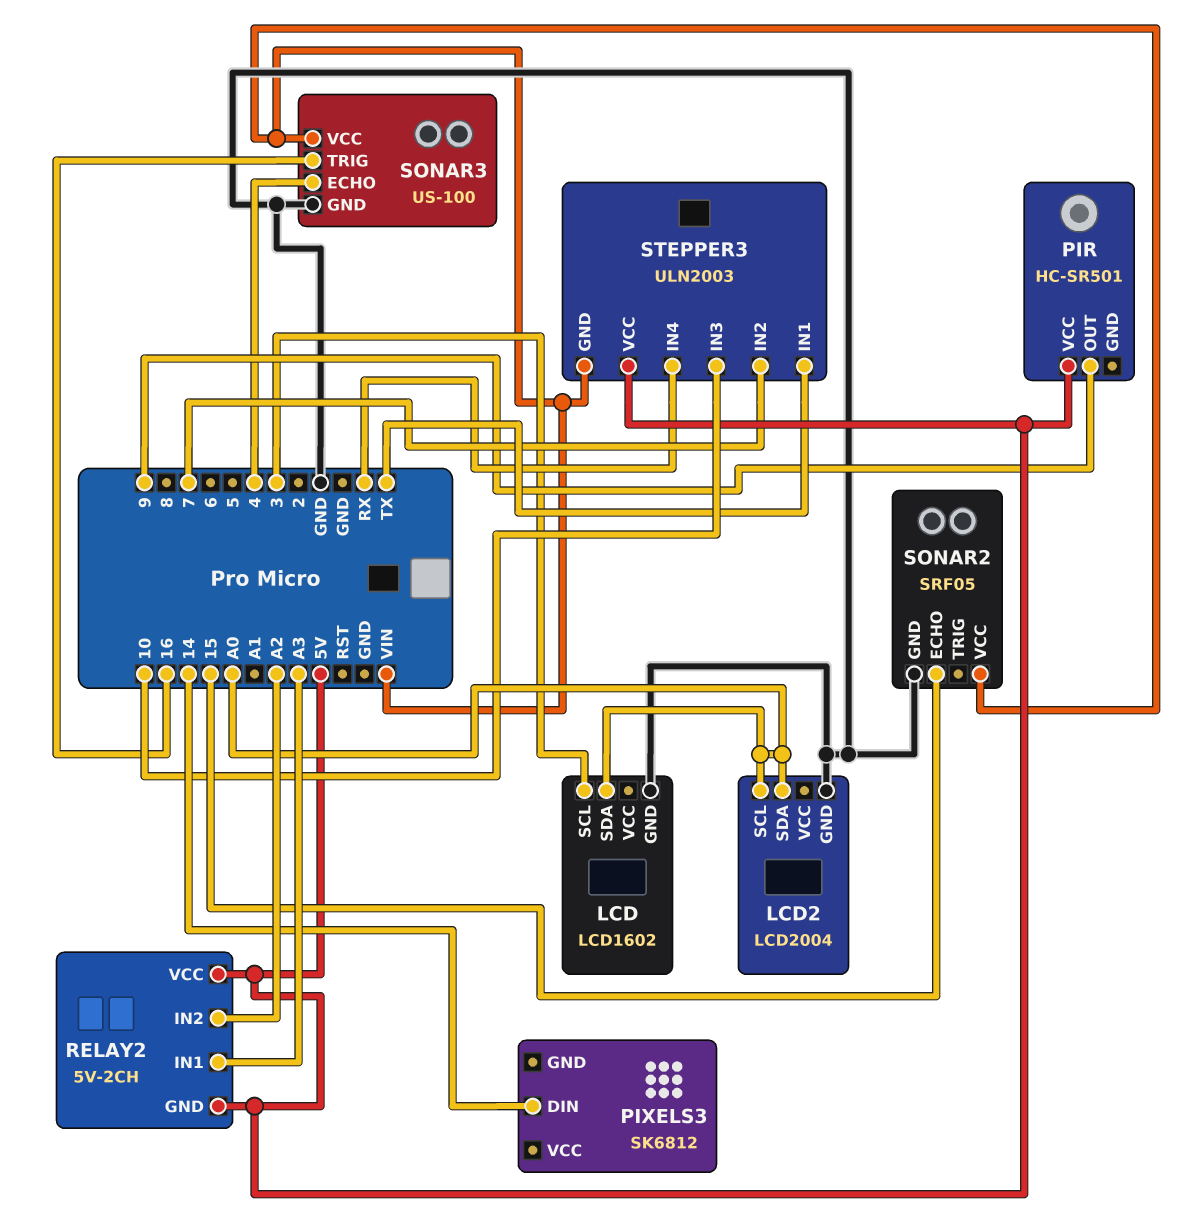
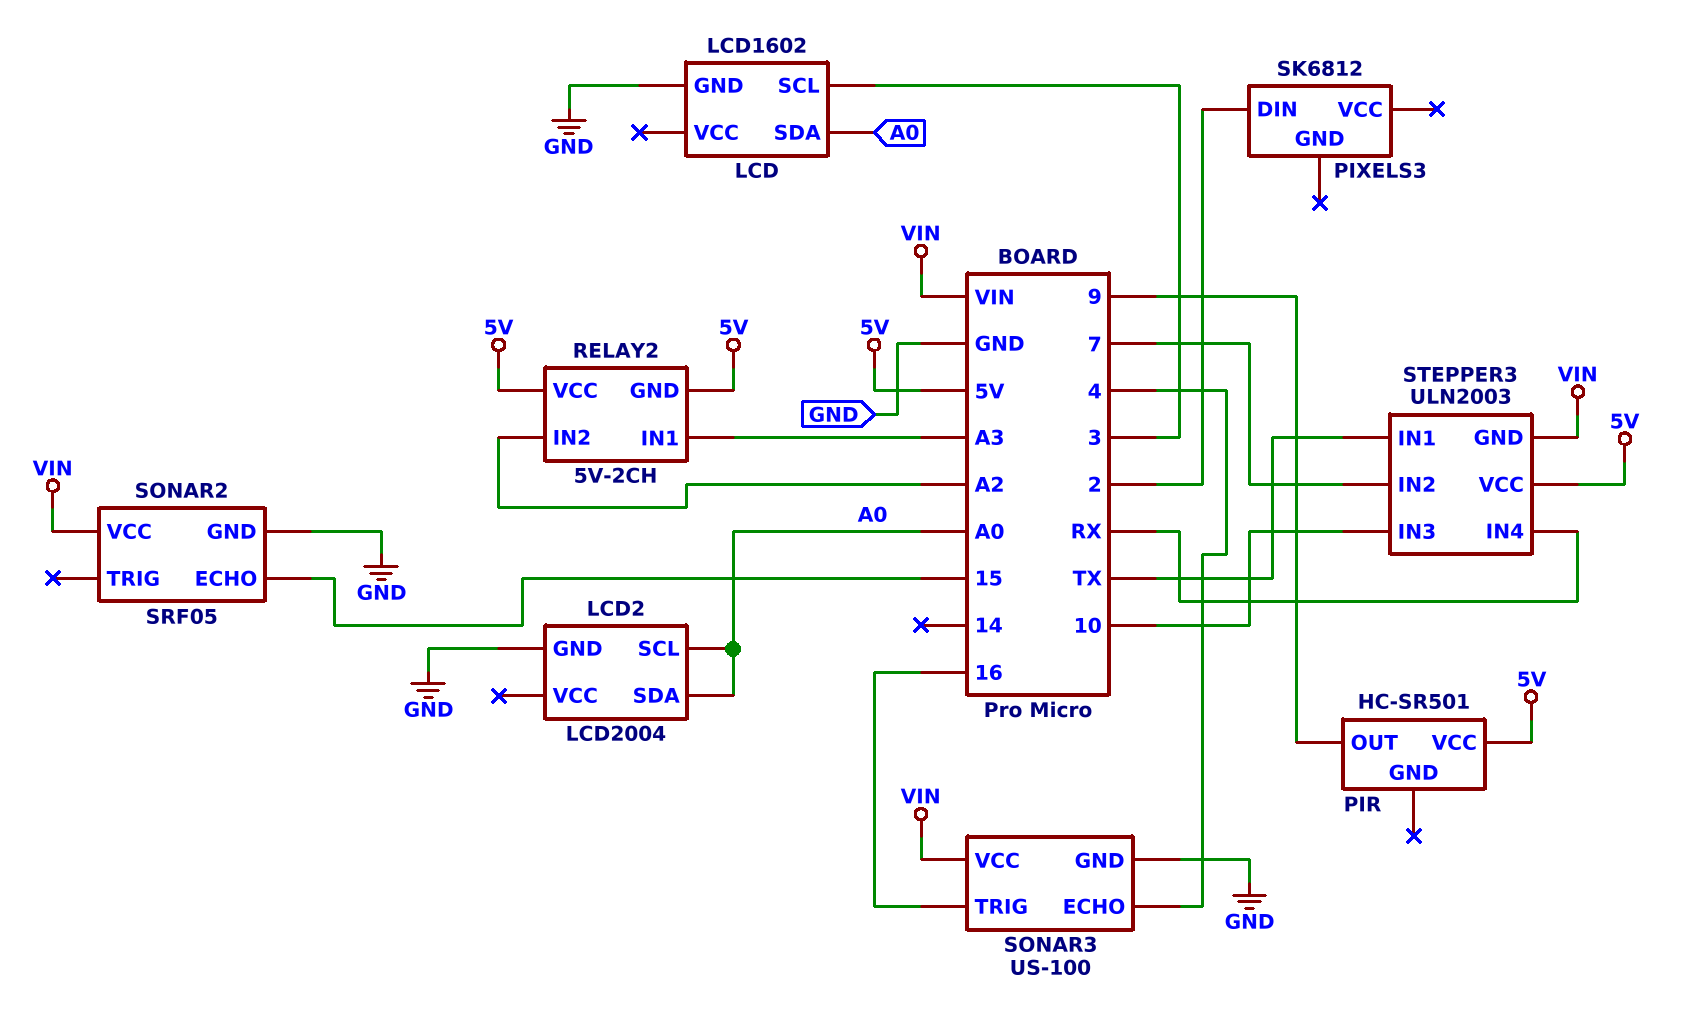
PIXELS3 pin DIN: 14 -> 2

